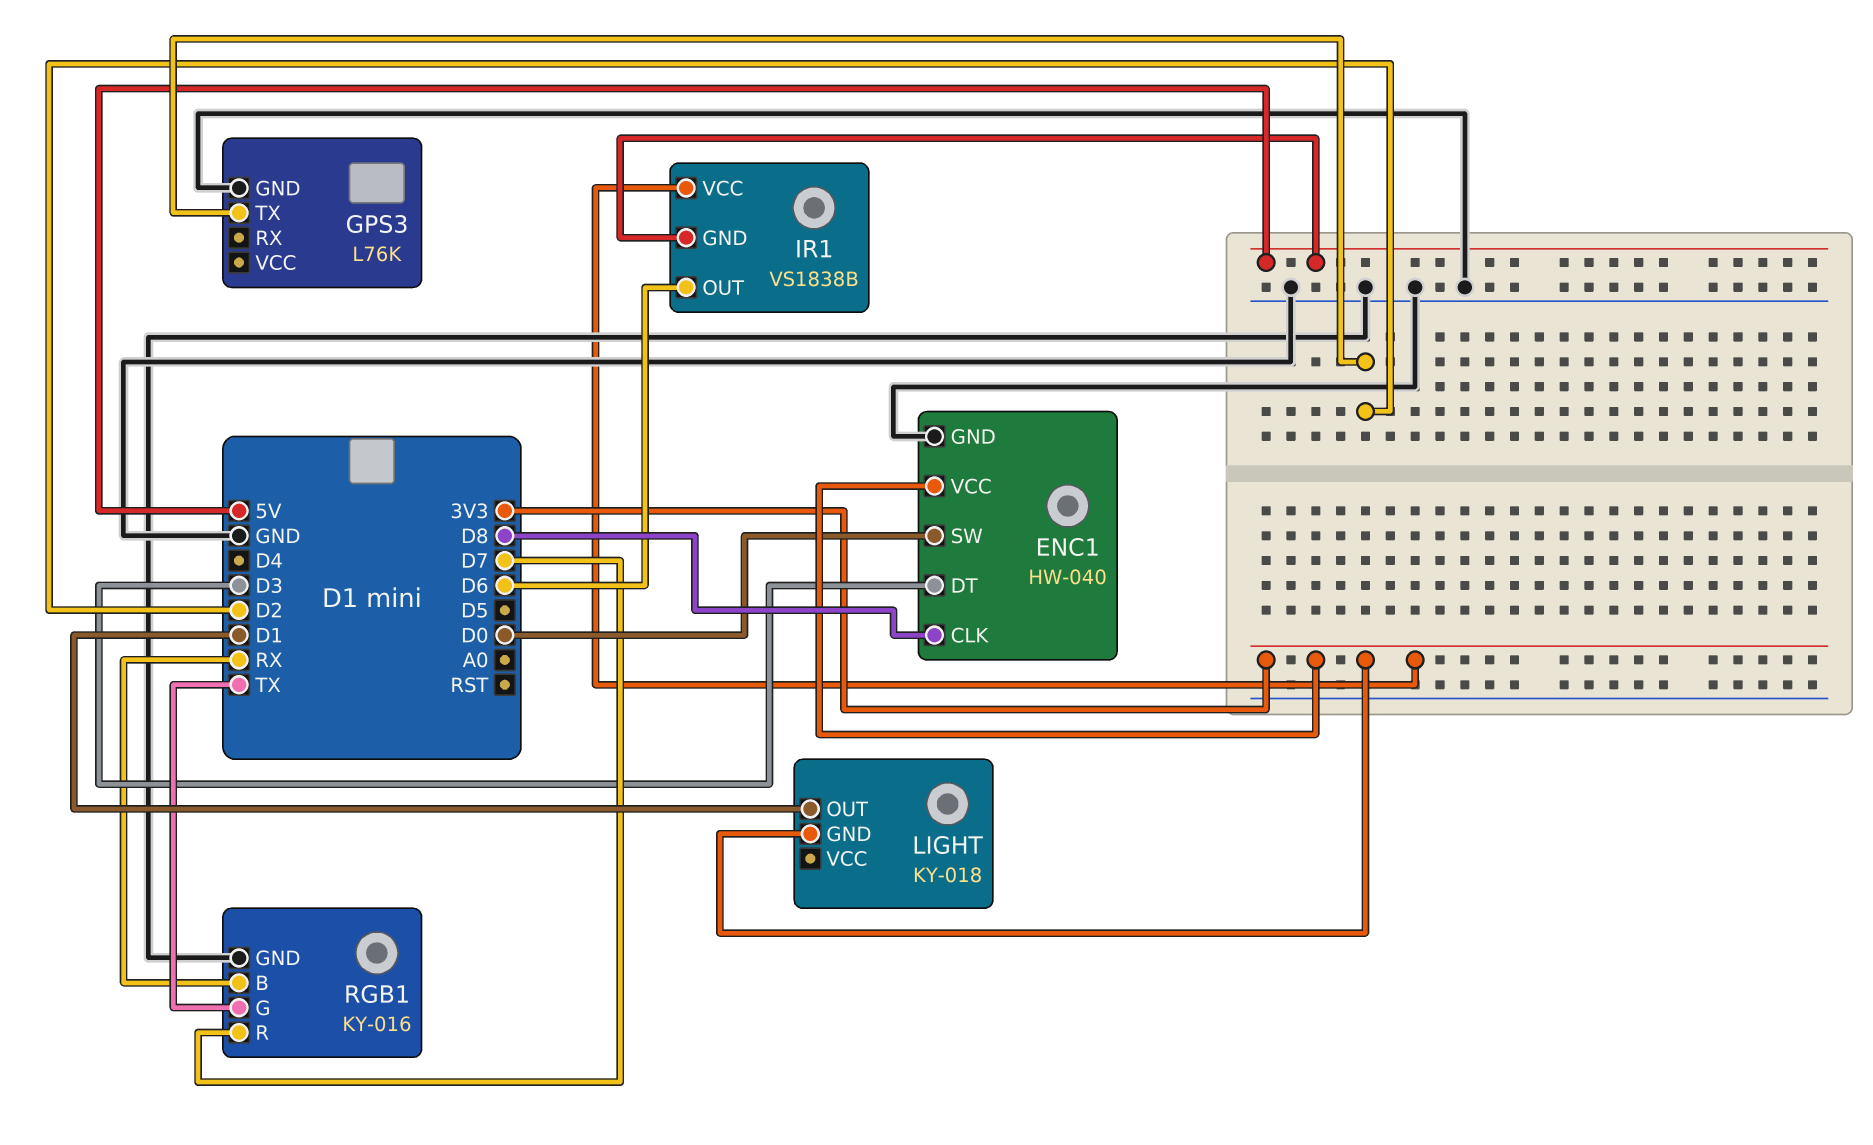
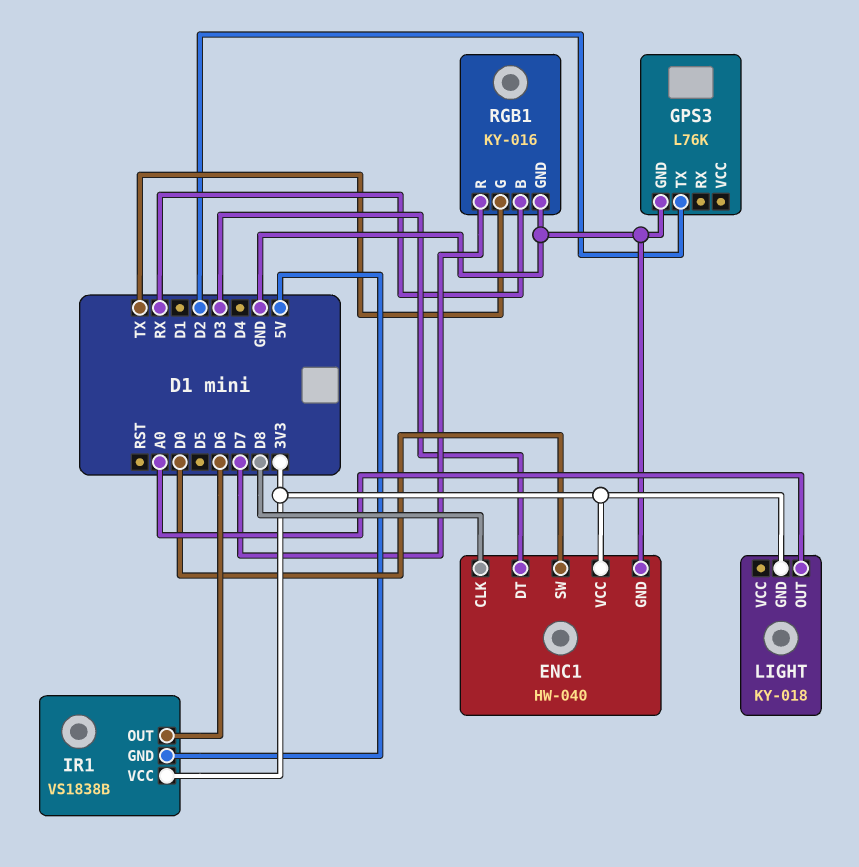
LIGHT pin OUT: D1 -> A0

